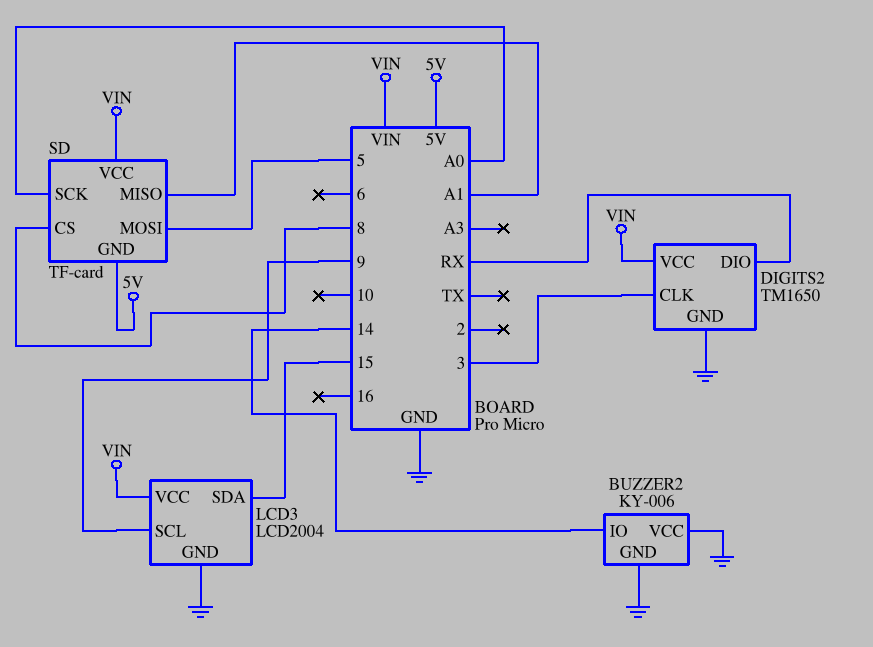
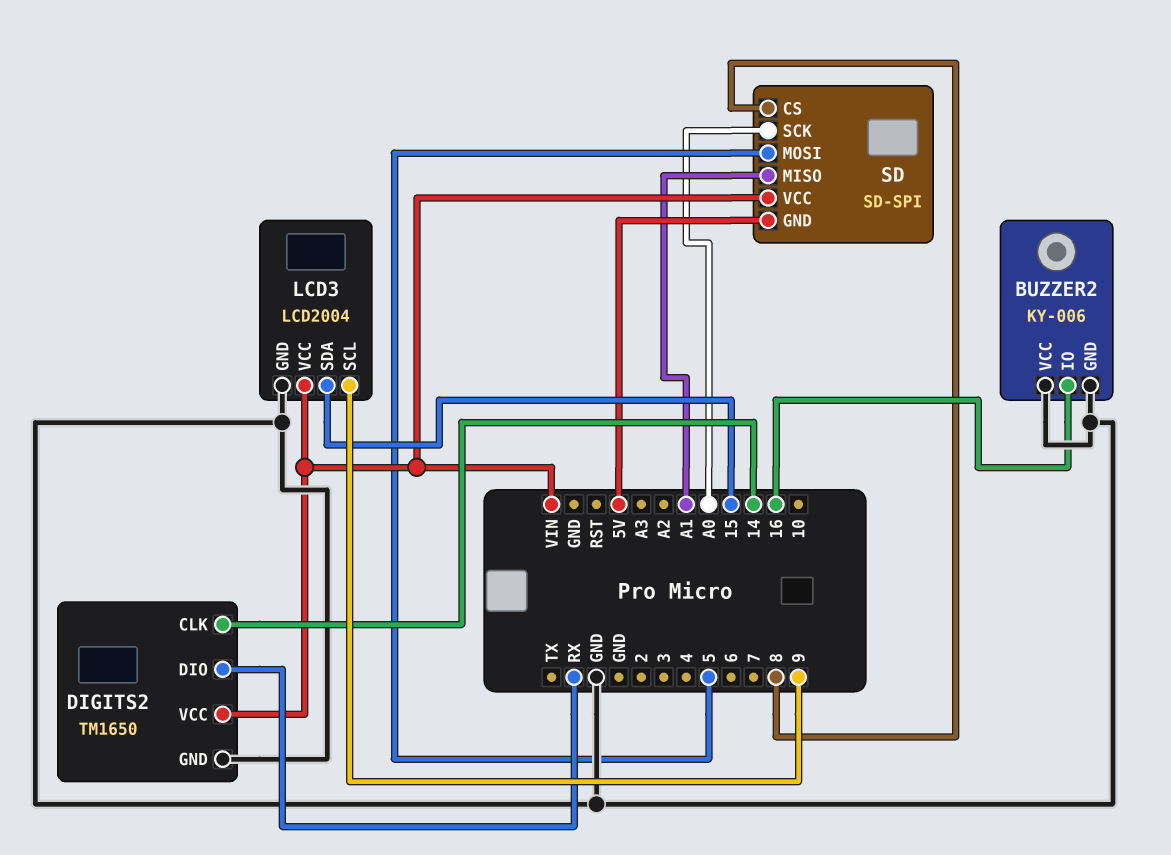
BUZZER2 pin IO: 14 -> 16
DIGITS2 pin CLK: 3 -> 14
SD: TF-card -> SD-SPI

